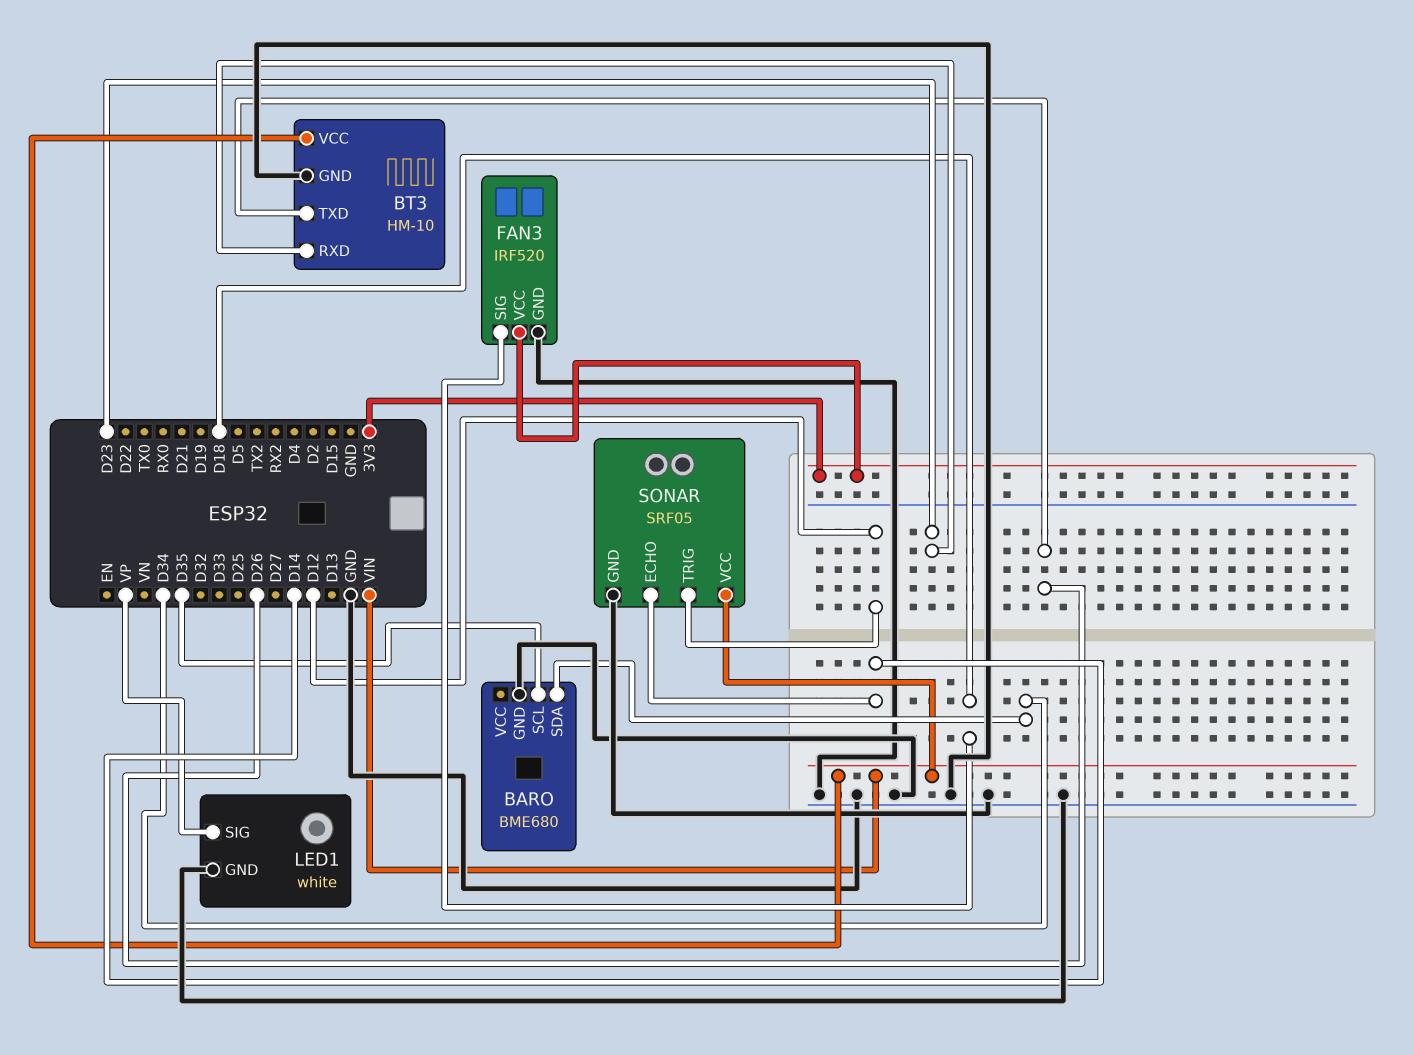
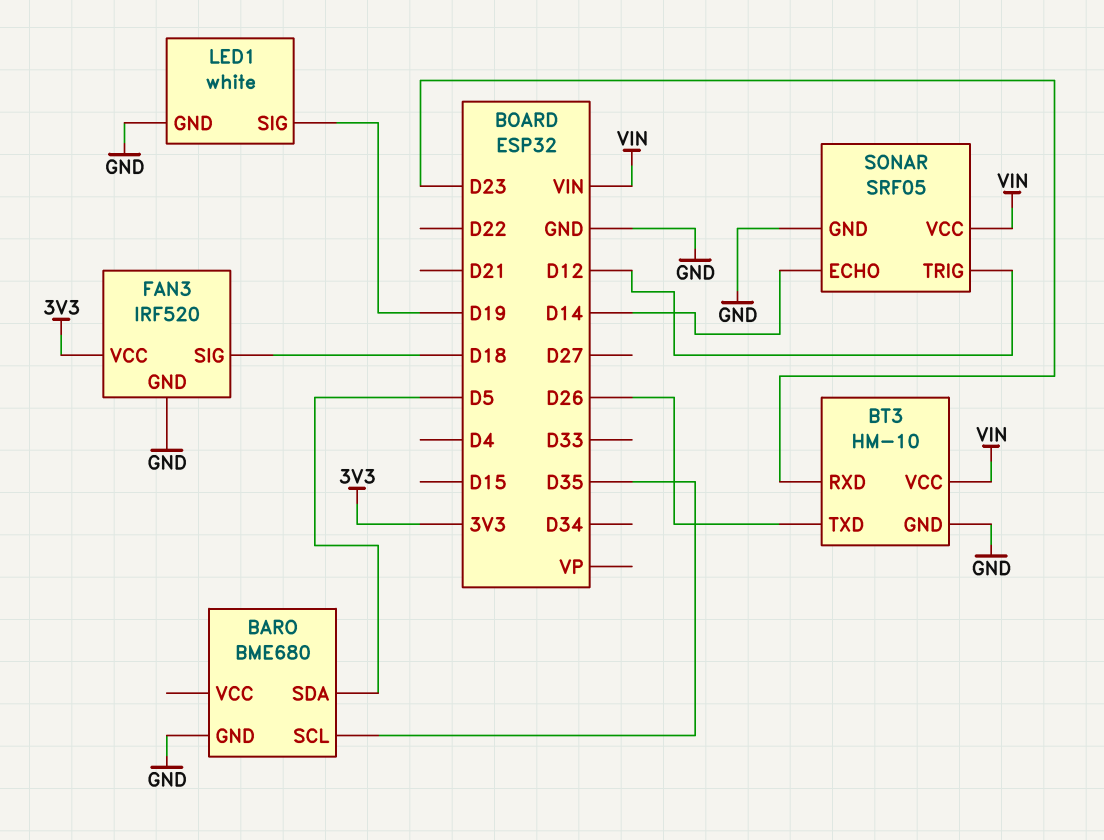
BARO pin SDA: D34 -> D5
LED1 pin SIG: VP -> D19

